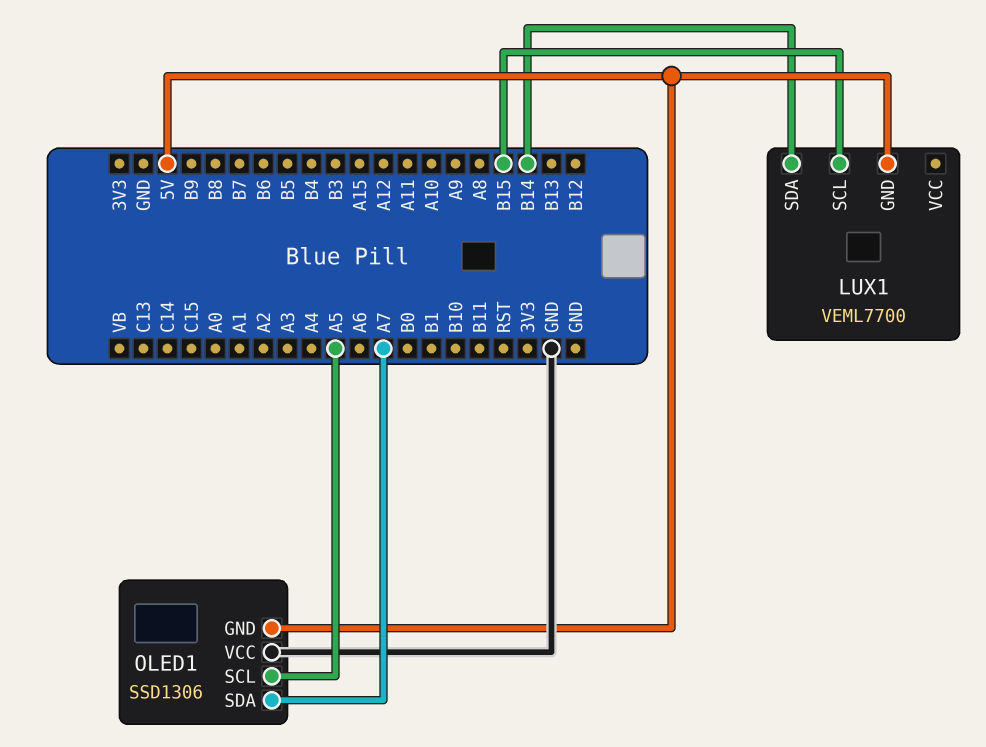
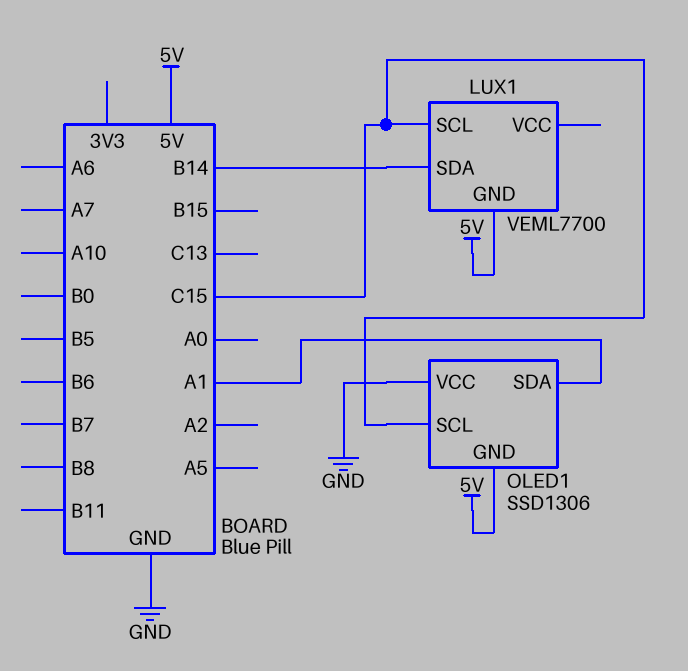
LUX1 pin SCL: B15 -> C15
OLED1 pin SCL: A5 -> C15
OLED1 pin SDA: A7 -> A1

